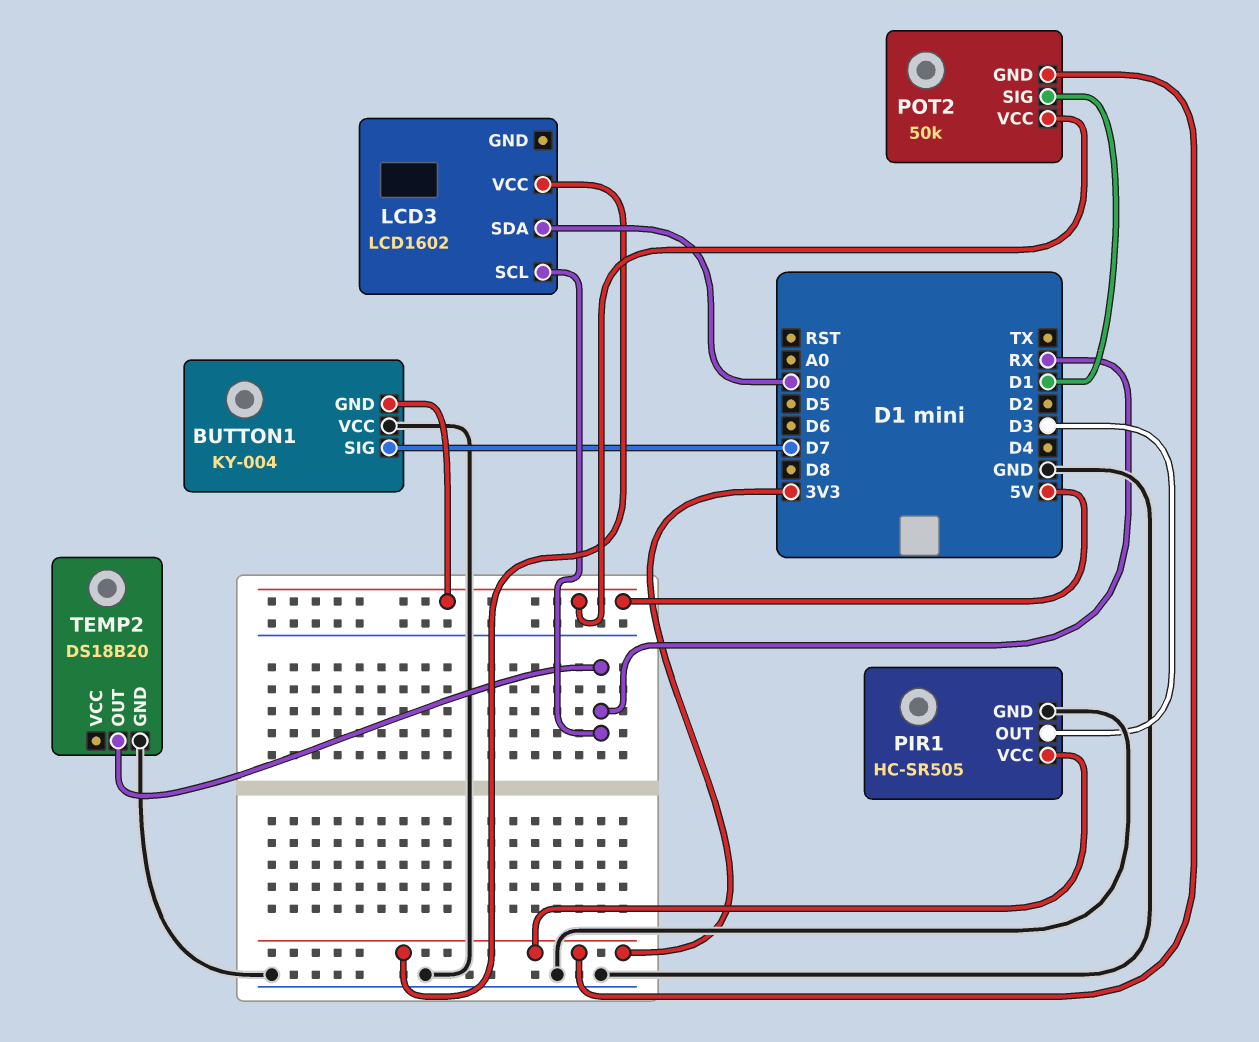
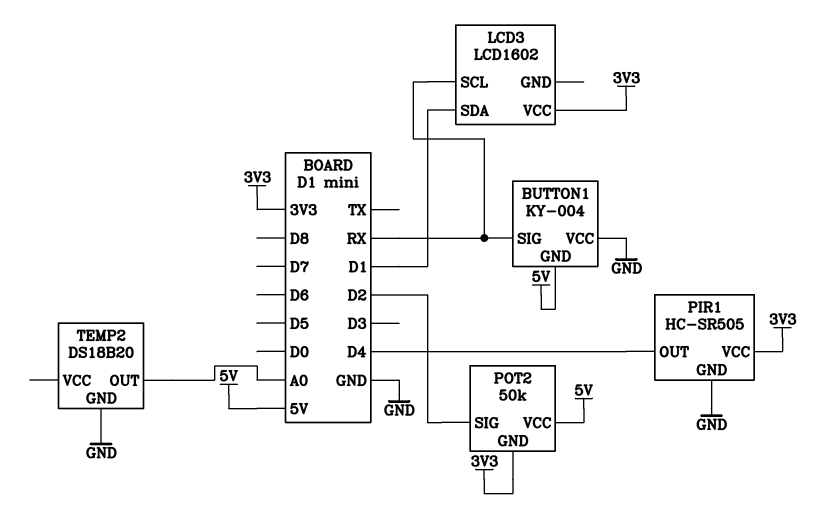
BUTTON1 pin SIG: D7 -> RX
LCD3 pin SDA: D0 -> D1
PIR1 pin OUT: D3 -> D4
POT2 pin SIG: D1 -> D2
TEMP2 pin OUT: RX -> A0

